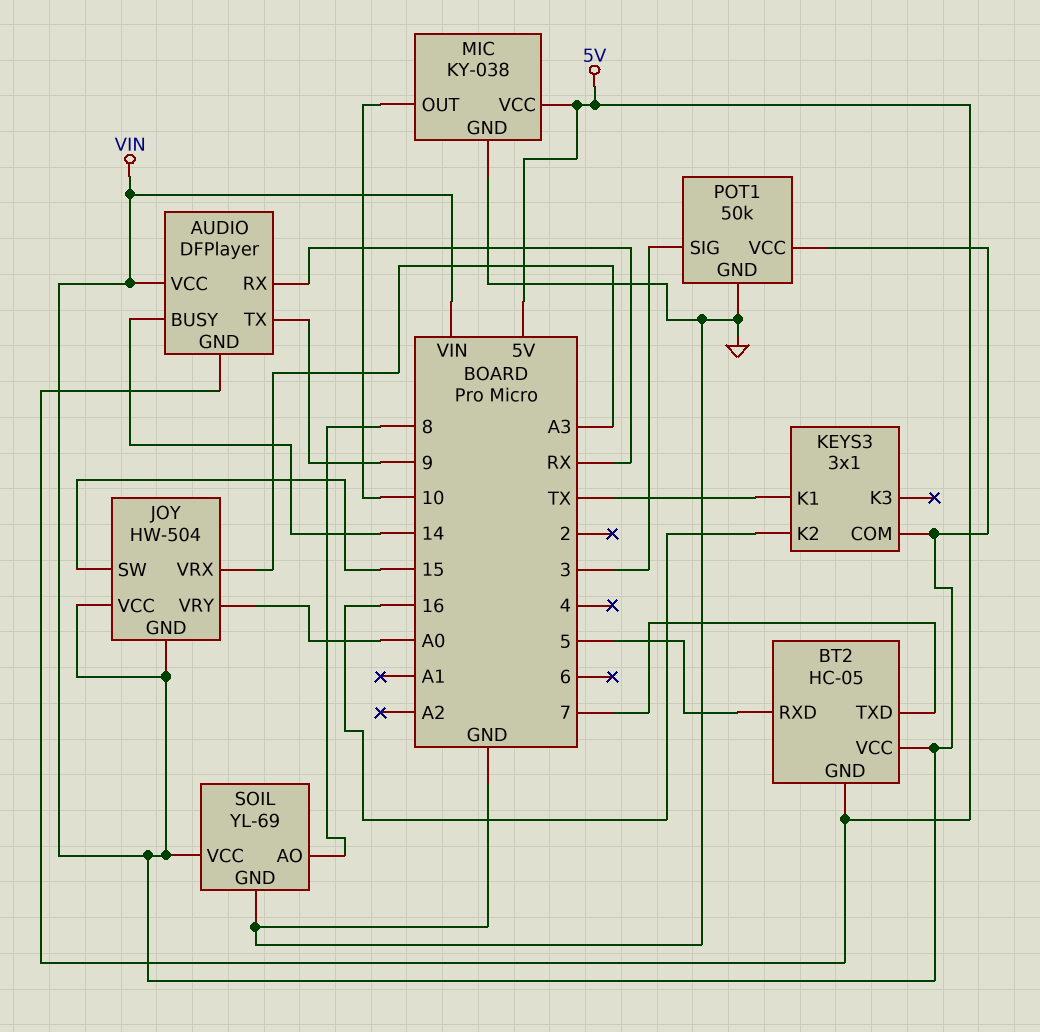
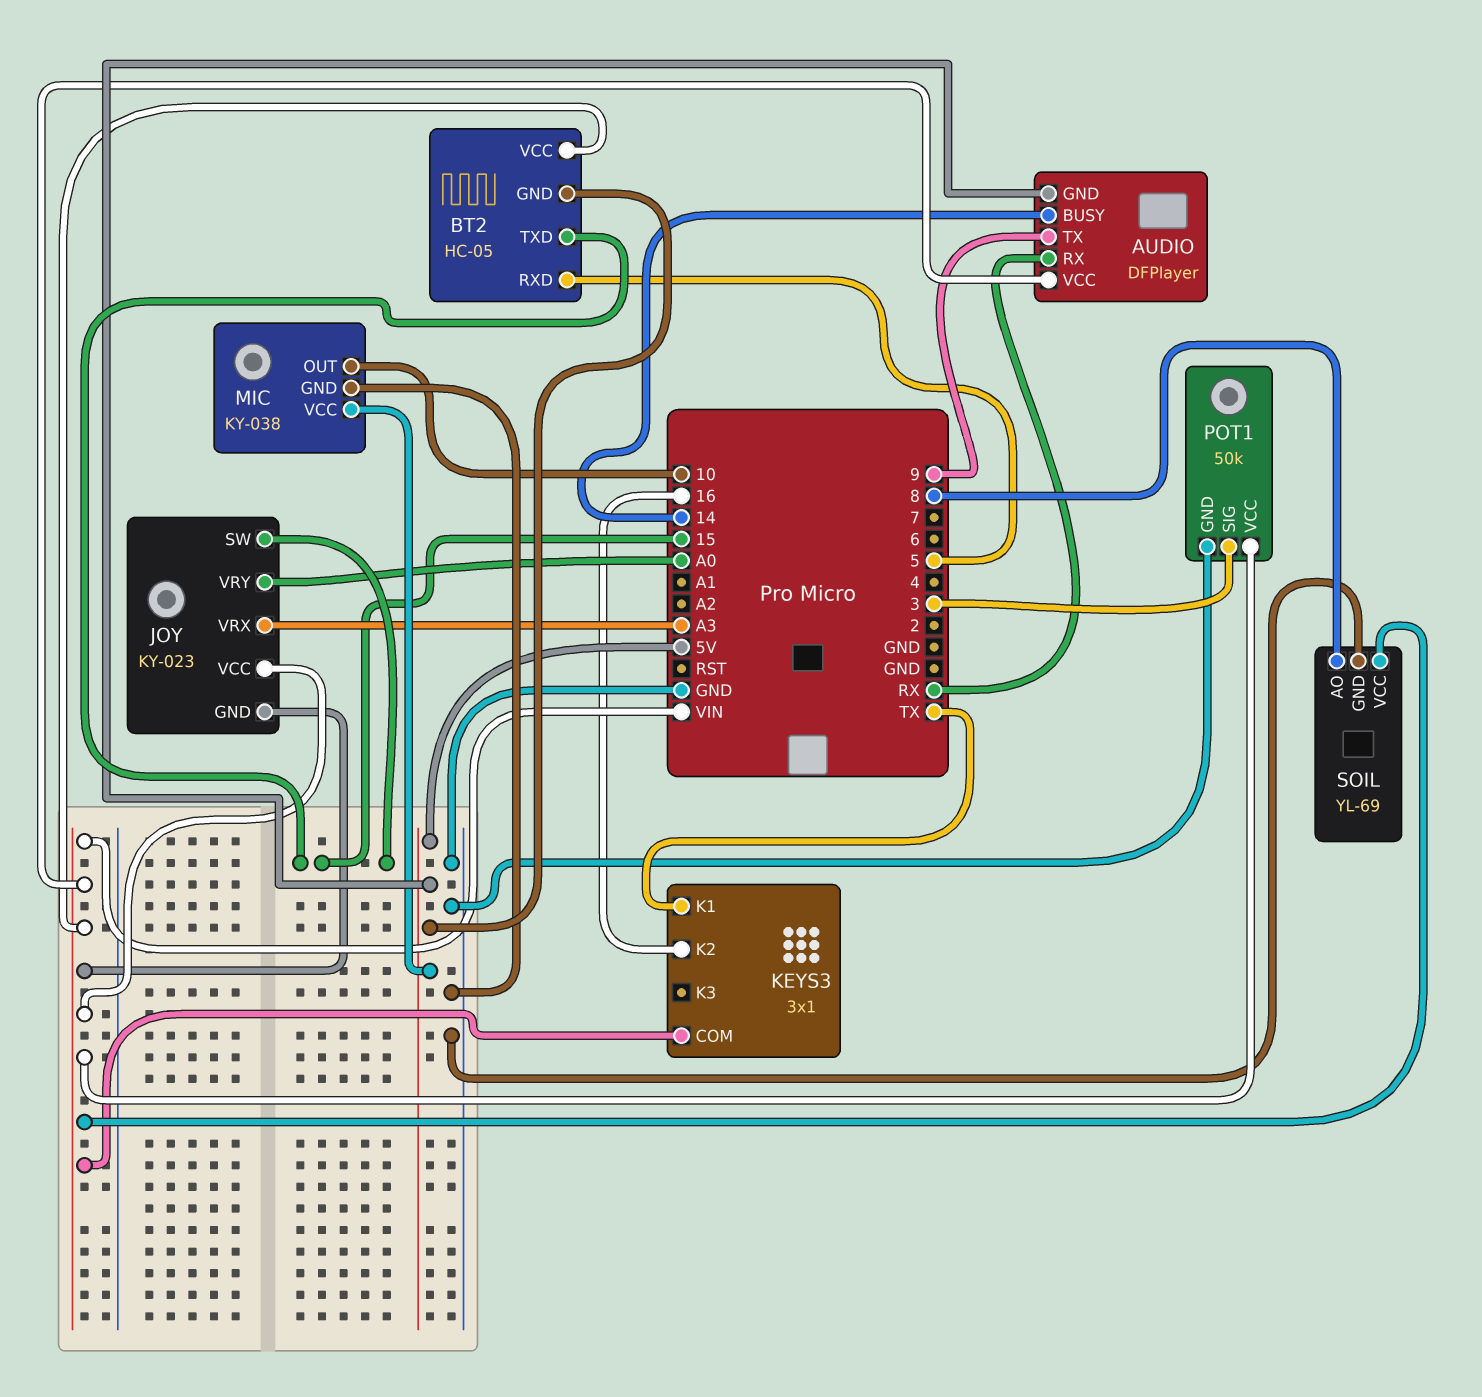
BT2 pin TXD: 7 -> 15
JOY: HW-504 -> KY-023

